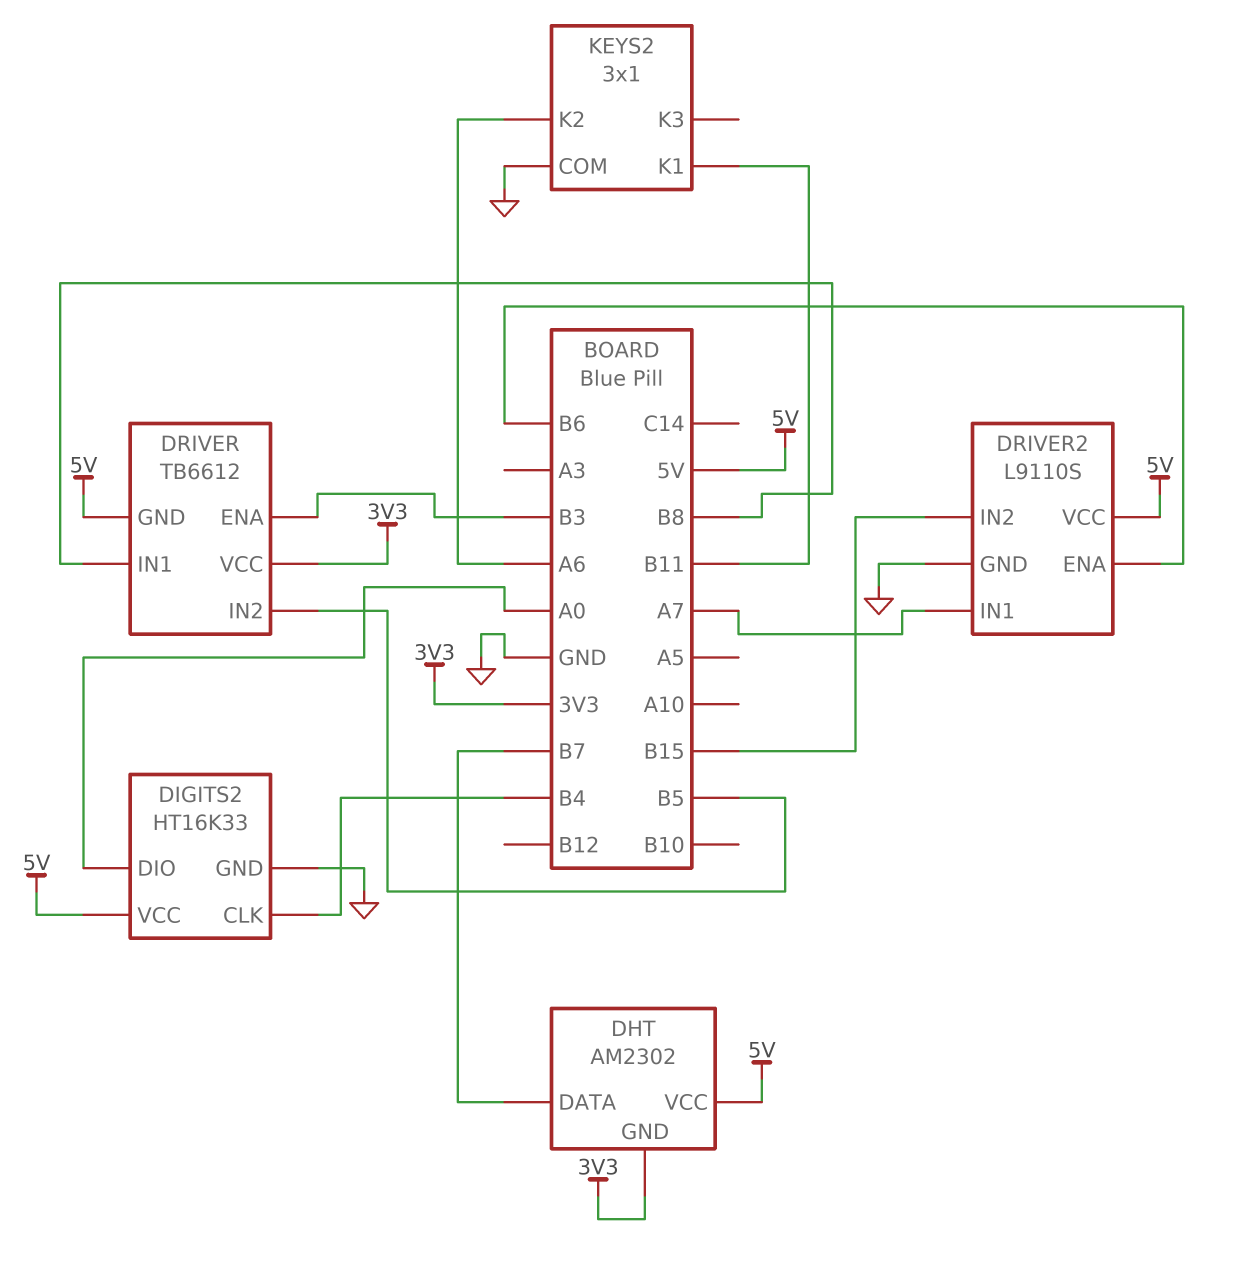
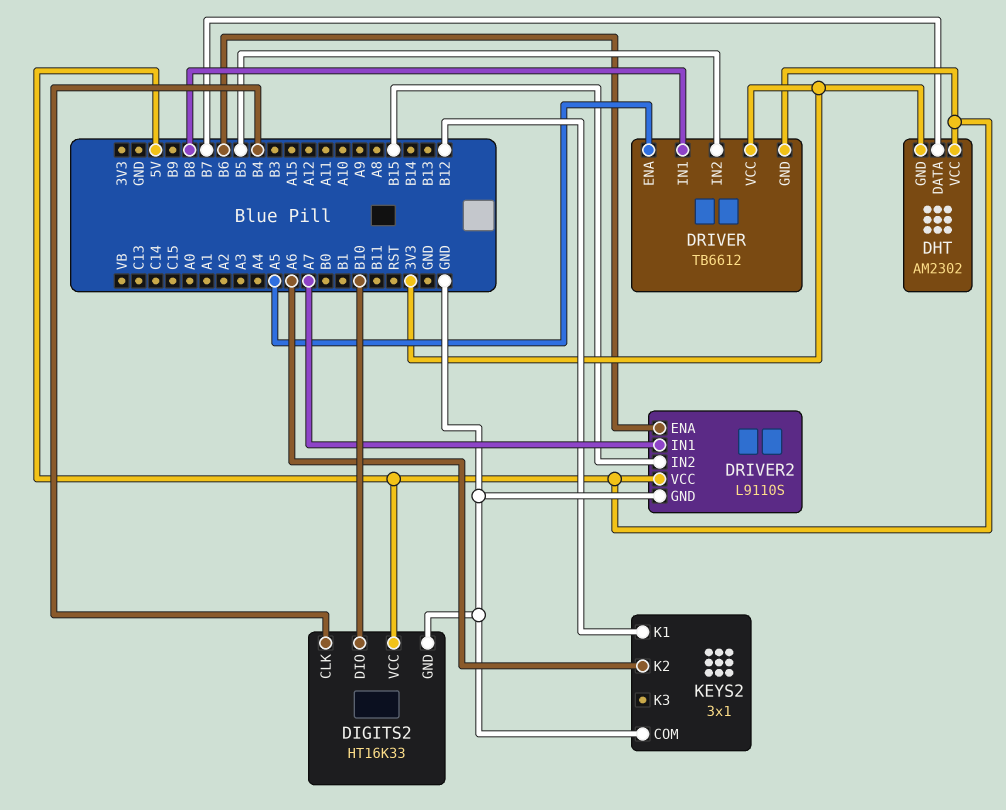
DIGITS2 pin DIO: A0 -> B10
DRIVER pin ENA: B3 -> A5
KEYS2 pin K1: B11 -> B12

